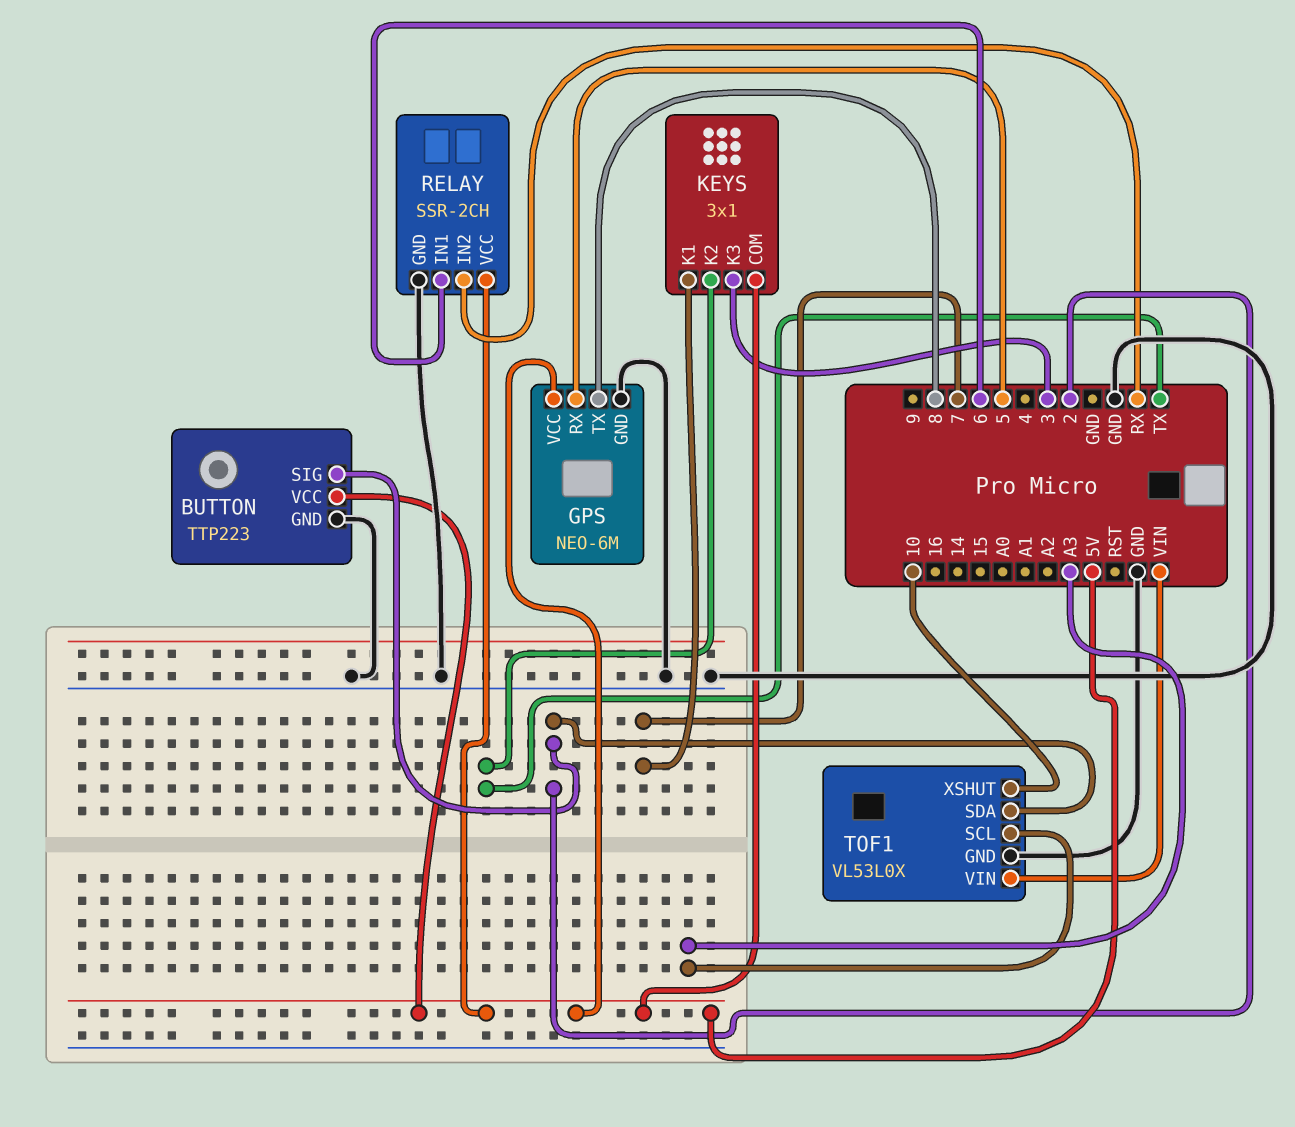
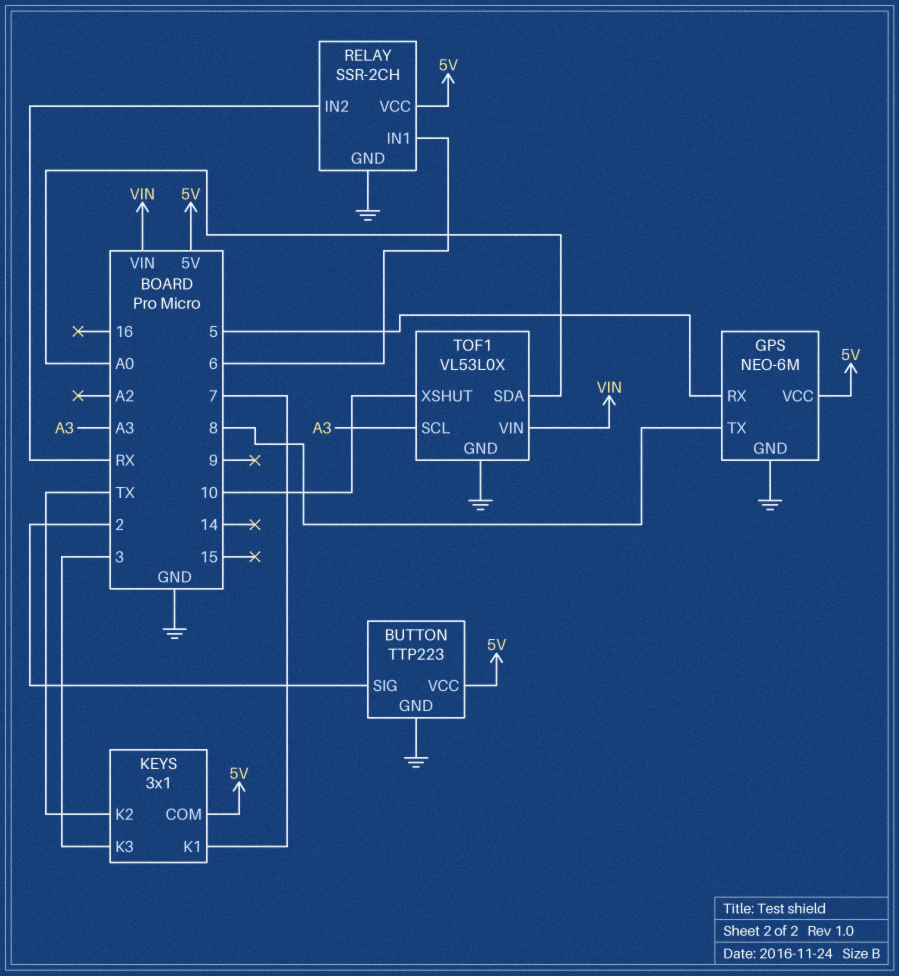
TOF1 pin SDA: 2 -> A0

